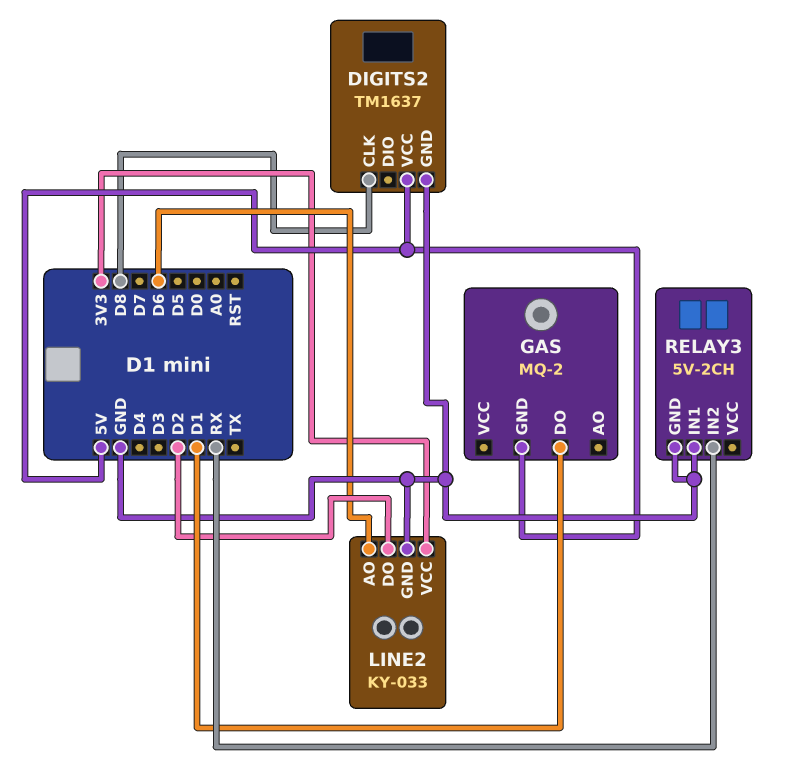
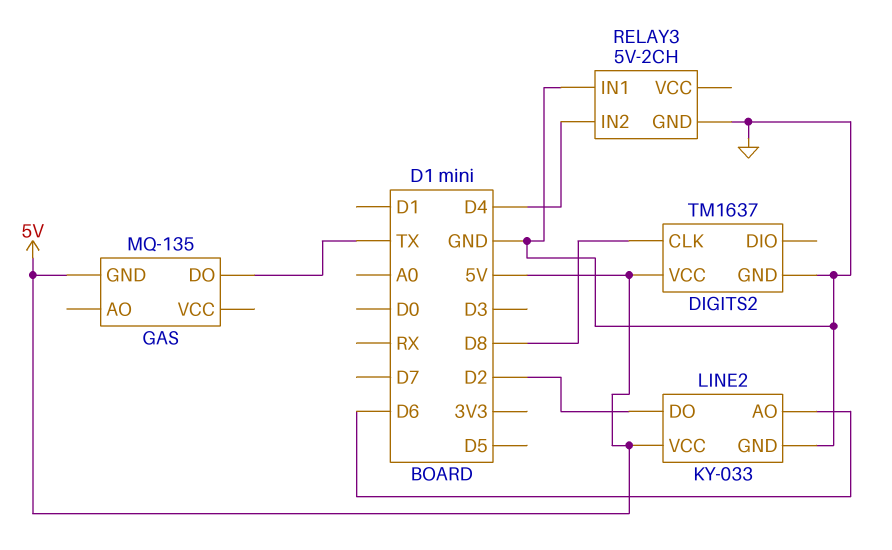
GAS: MQ-2 -> MQ-135
GAS pin DO: D1 -> TX
LINE2 pin VCC: 3V3 -> 5V
RELAY3 pin IN2: RX -> D4

